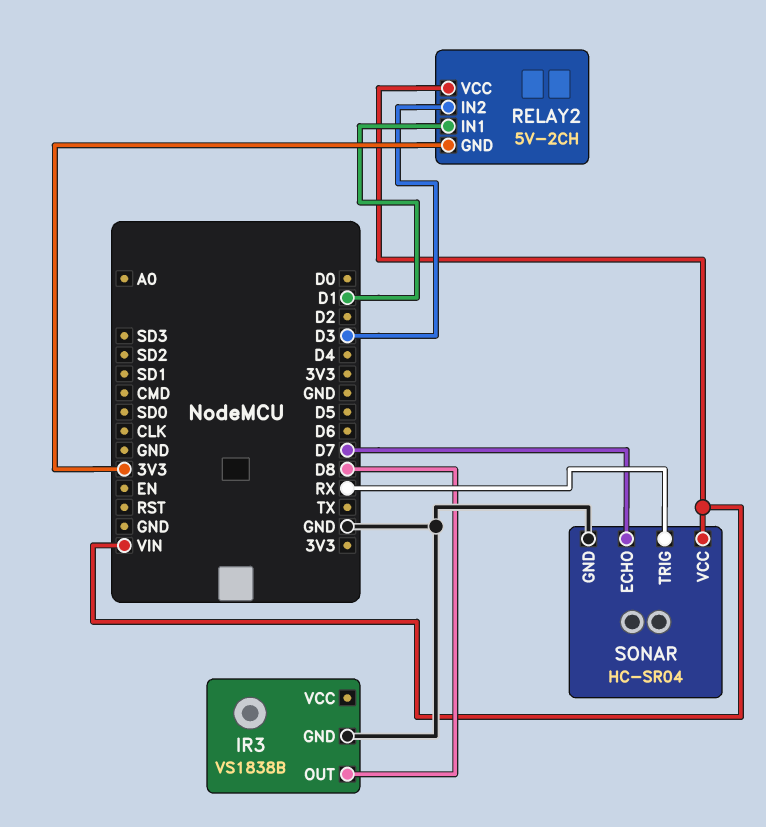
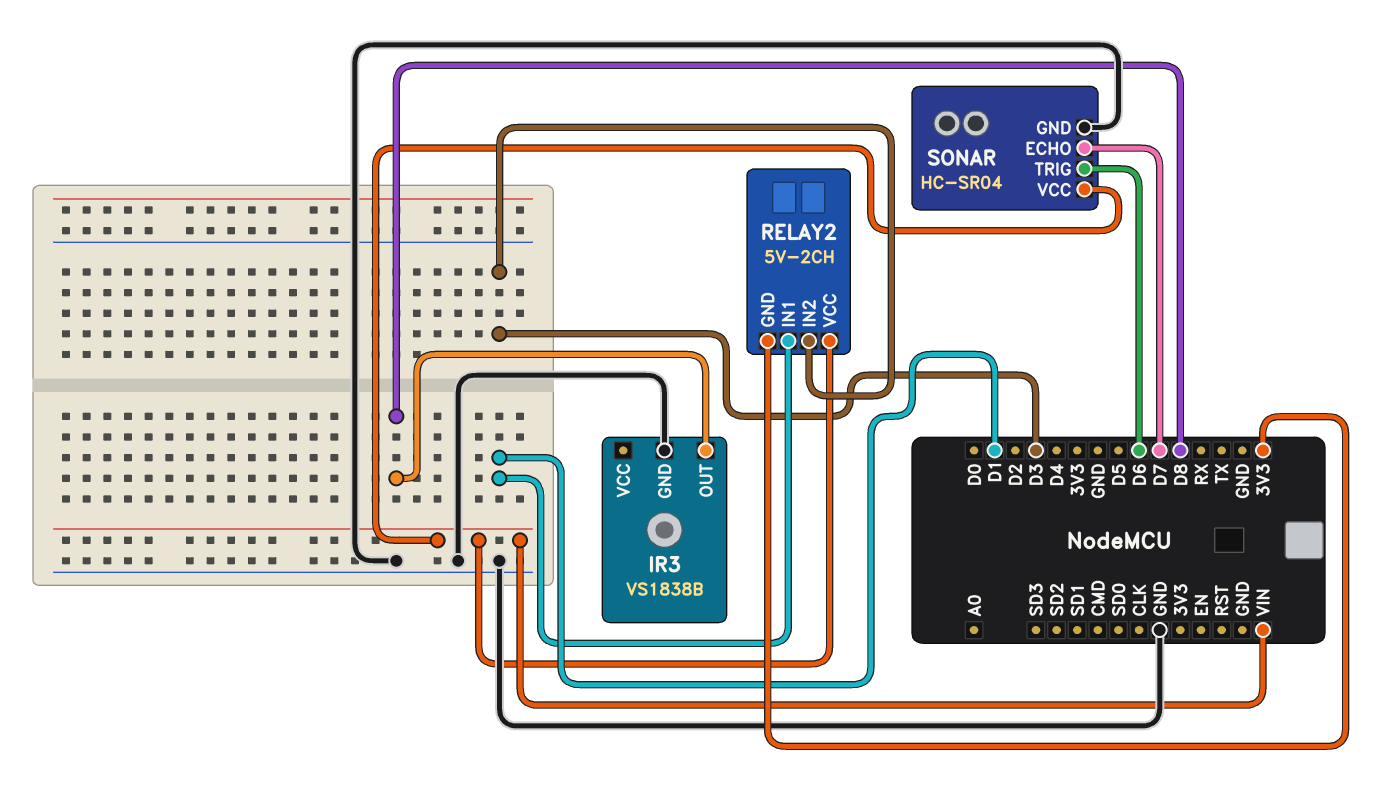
SONAR pin TRIG: RX -> D6

